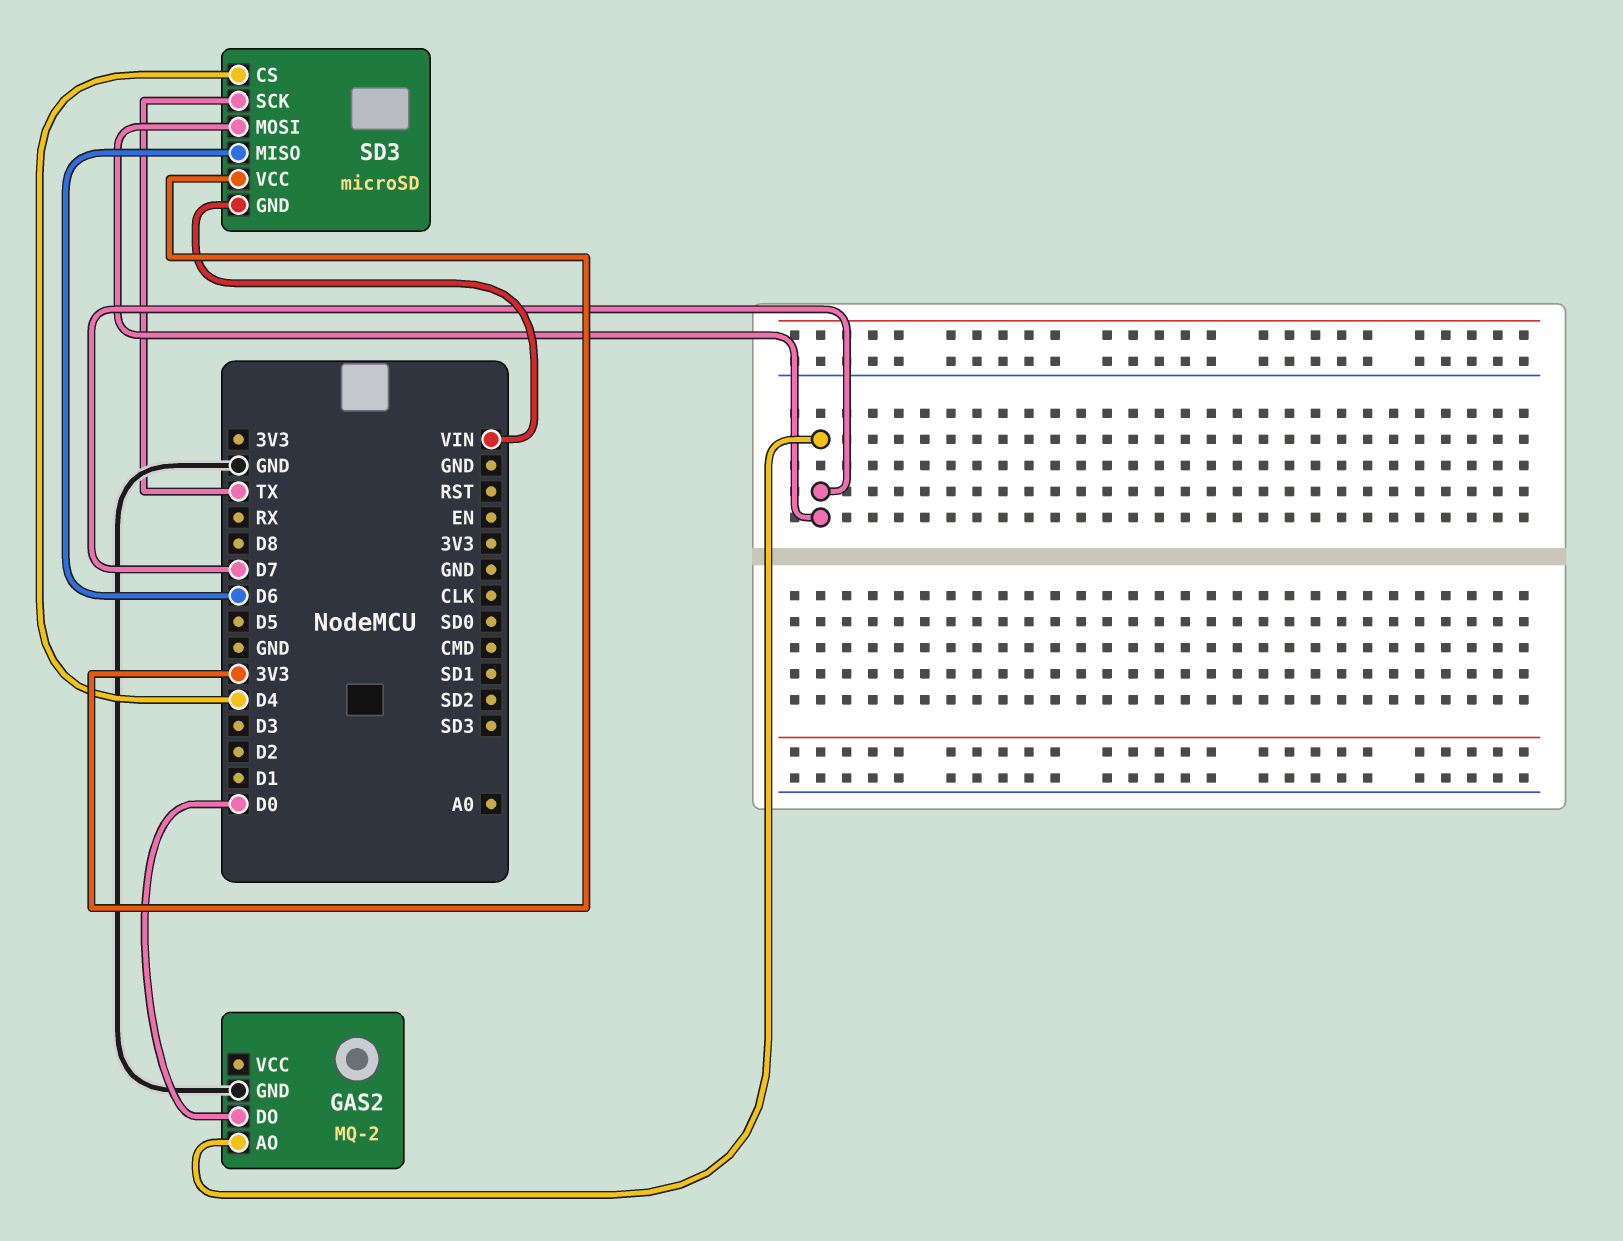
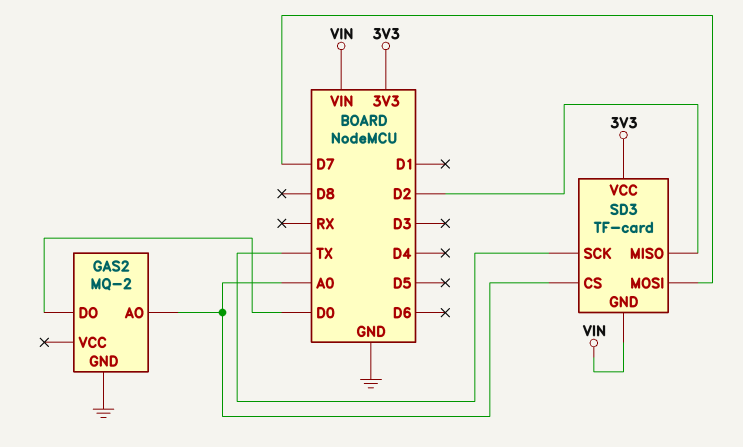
GAS2 pin AO: D7 -> A0
SD3: microSD -> TF-card
SD3 pin CS: D4 -> A0
SD3 pin MISO: D6 -> D2

